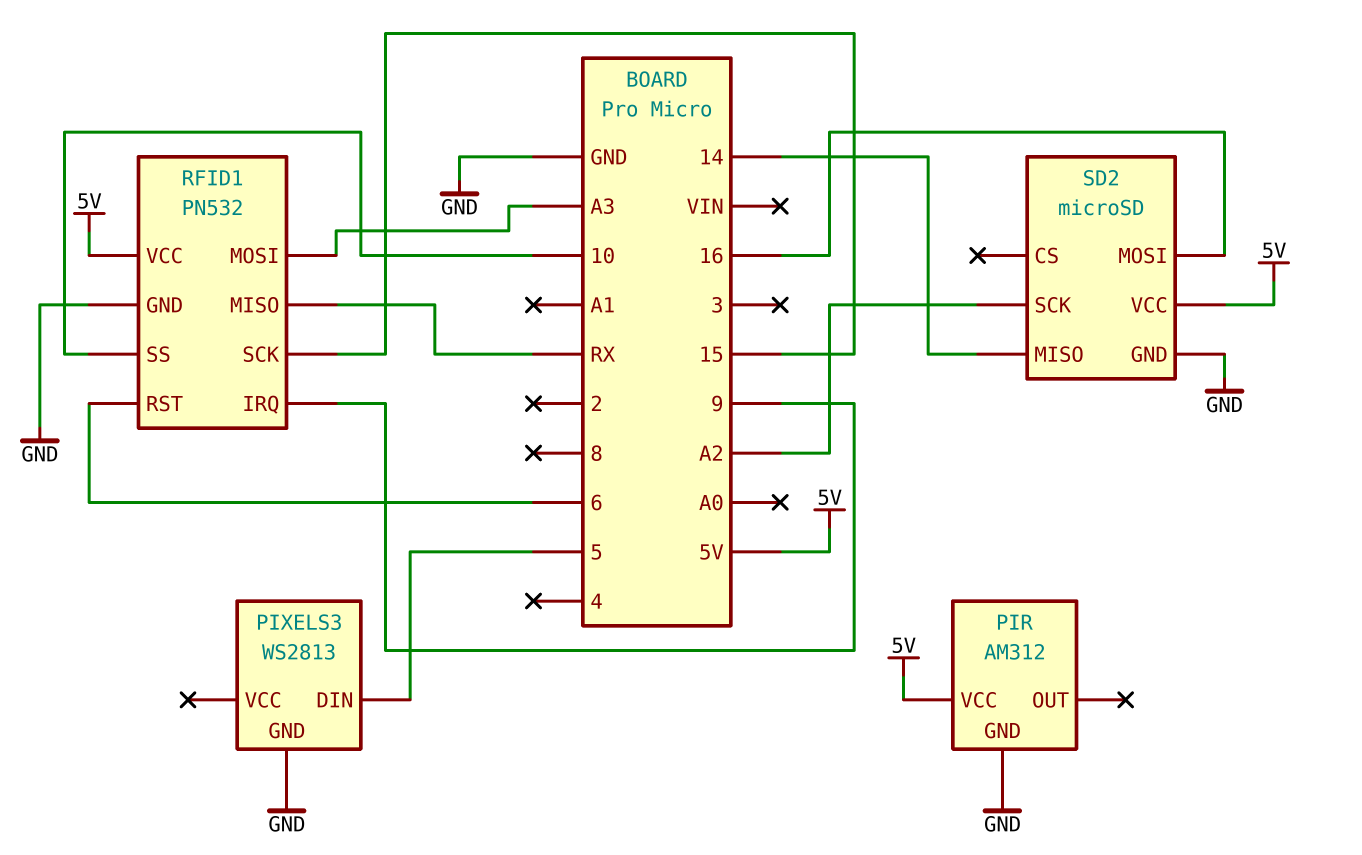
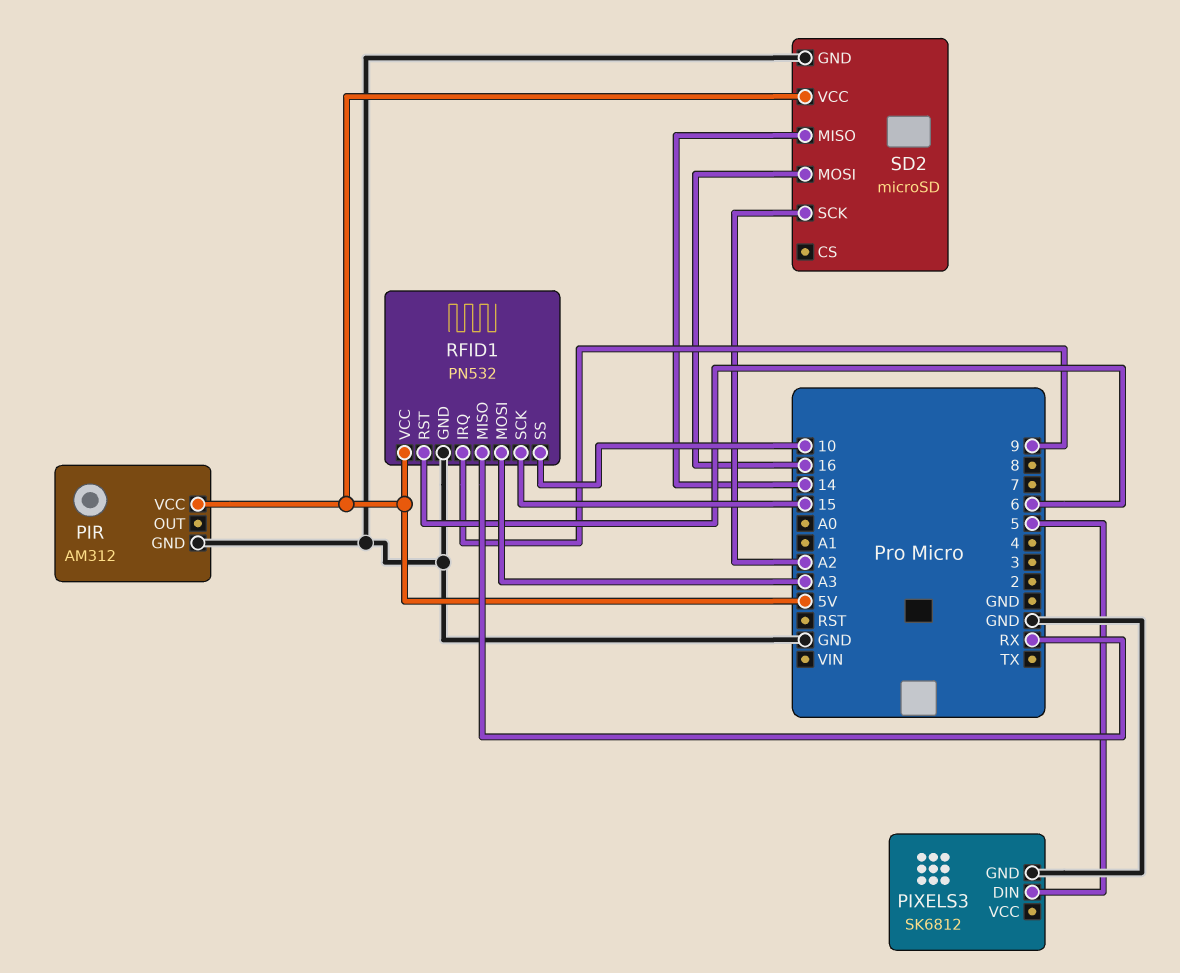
PIXELS3: WS2813 -> SK6812

